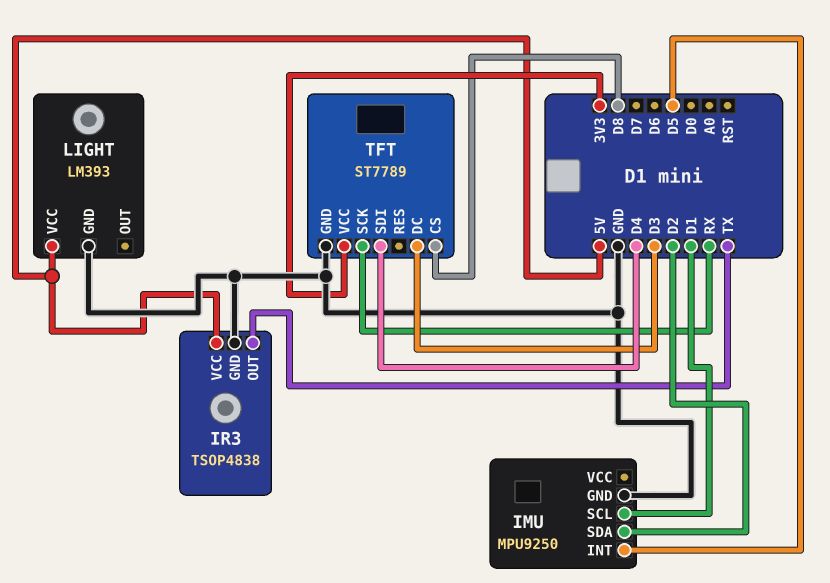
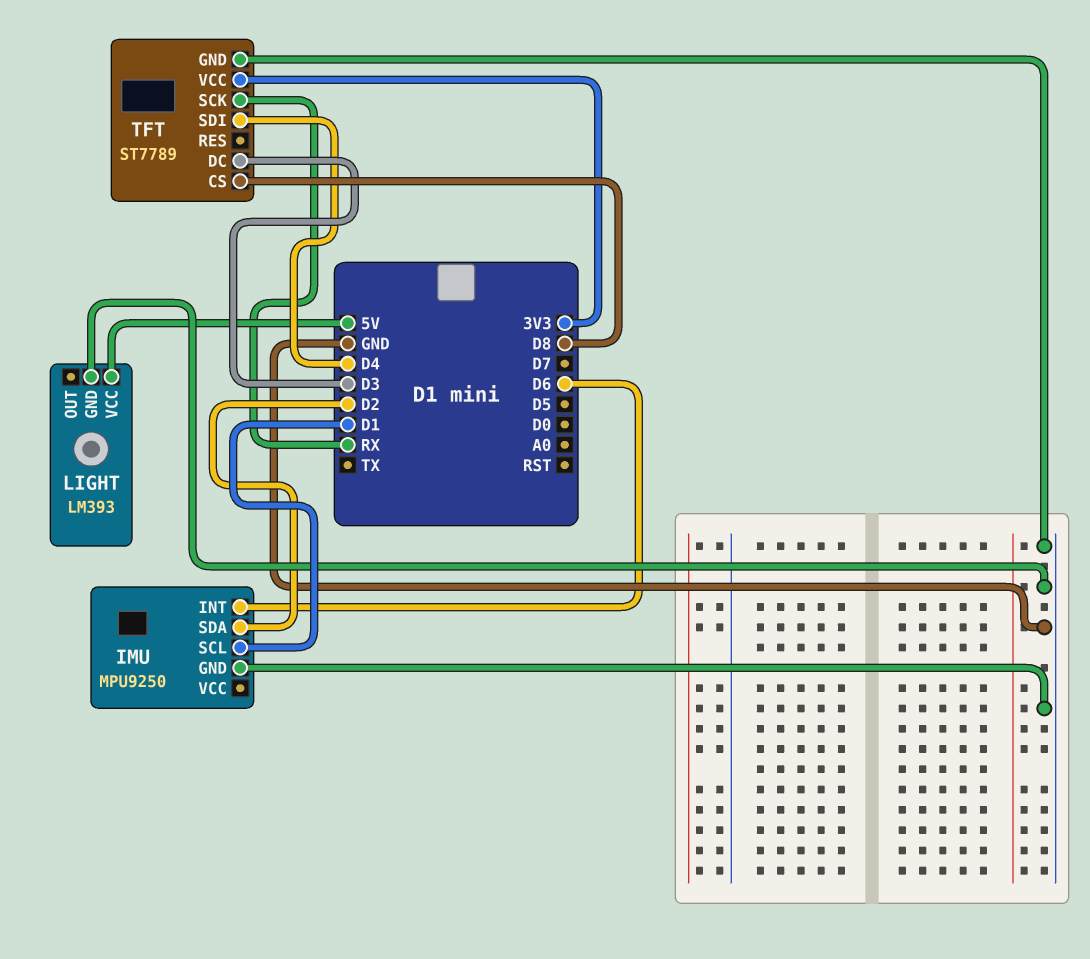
IMU pin INT: D5 -> D6
IR3: TSOP4838 -> none
IR3 pin GND: GND -> none
IR3 pin OUT: TX -> none
IR3 pin VCC: 5V -> none

